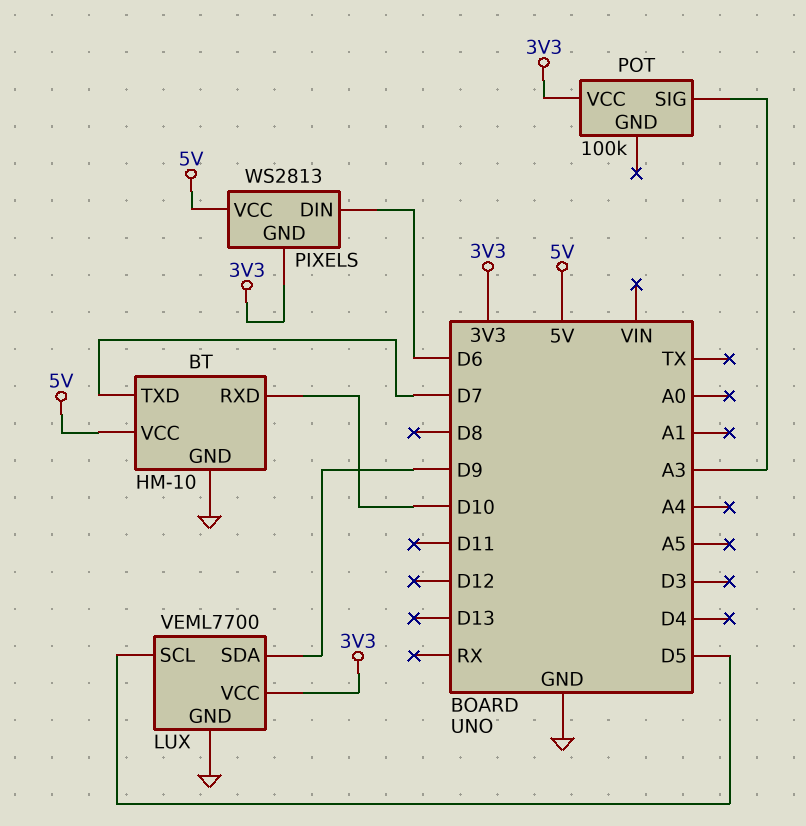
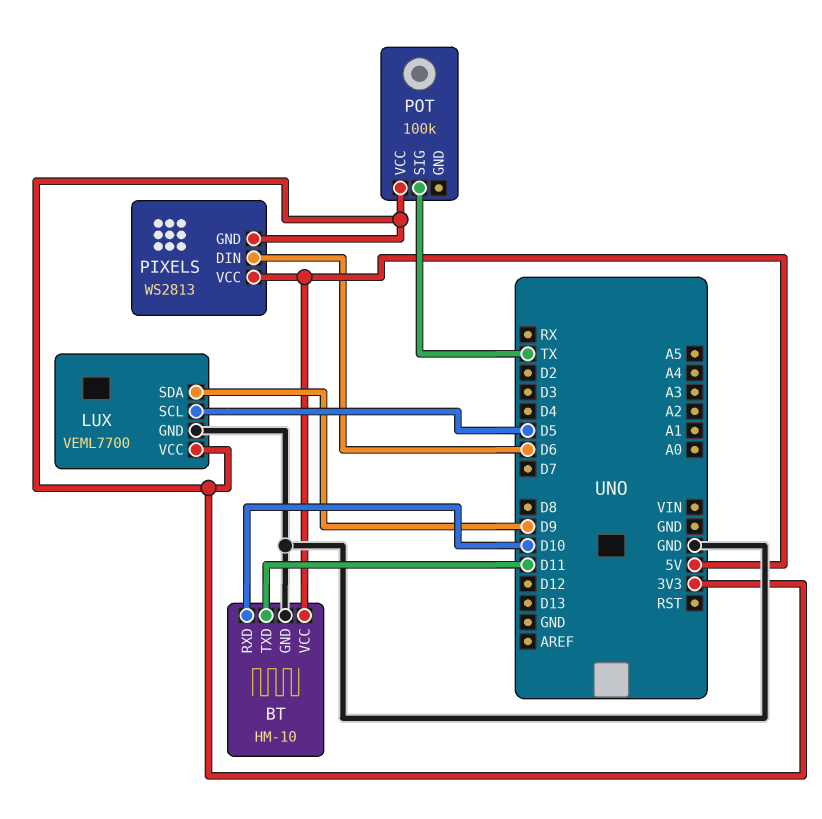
BT pin TXD: D7 -> D11
POT pin SIG: A3 -> TX

